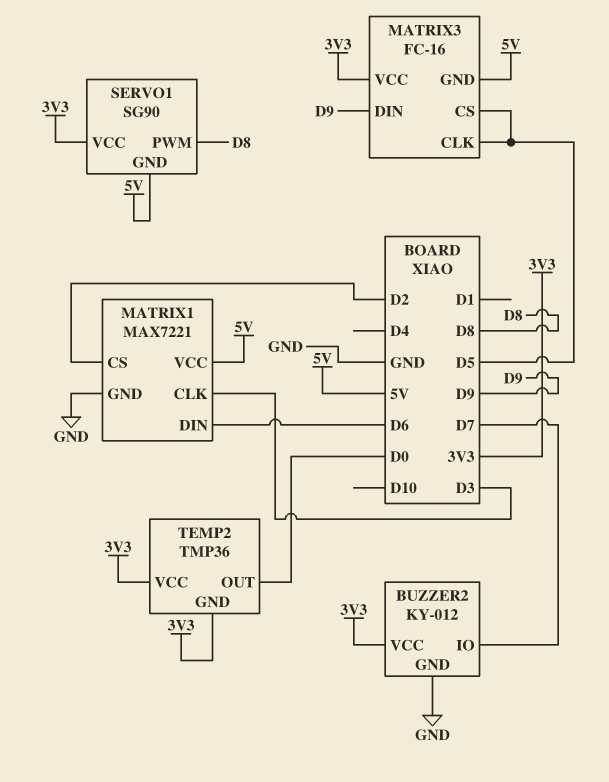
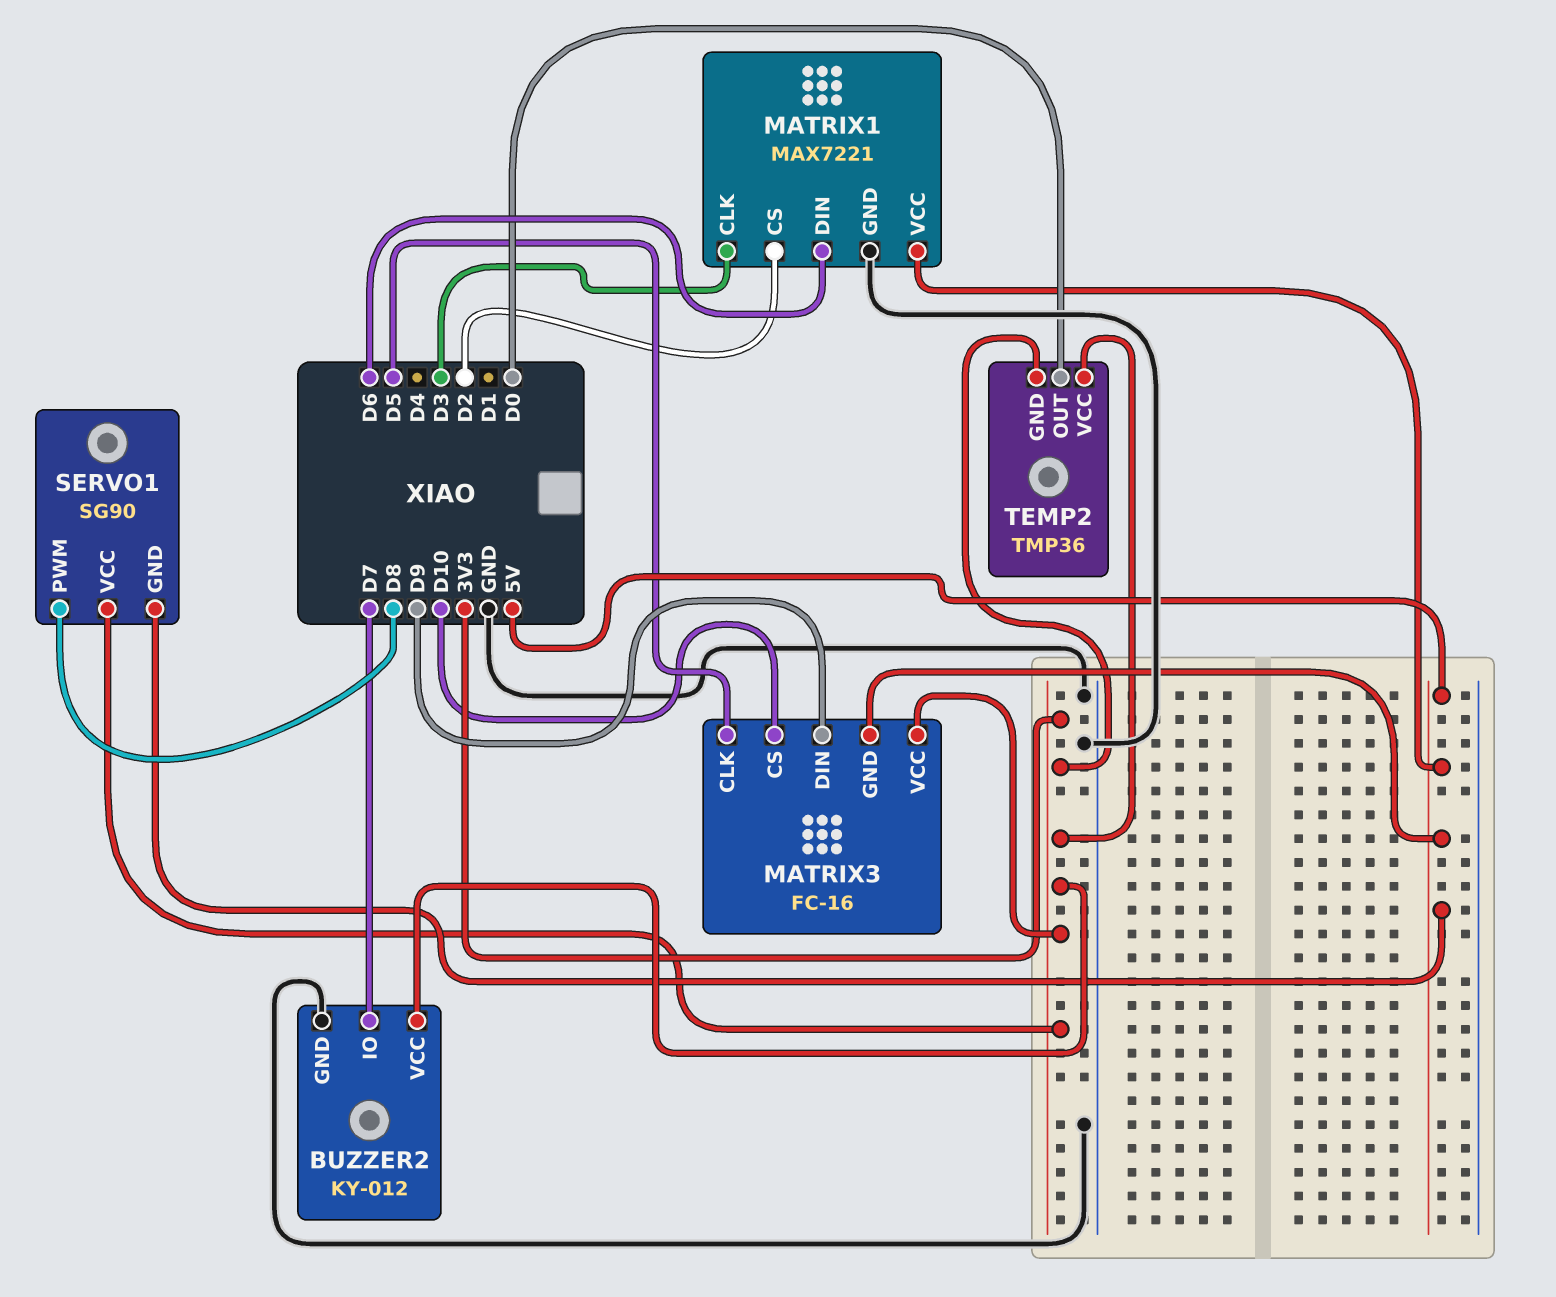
MATRIX3 pin CS: D5 -> D10

